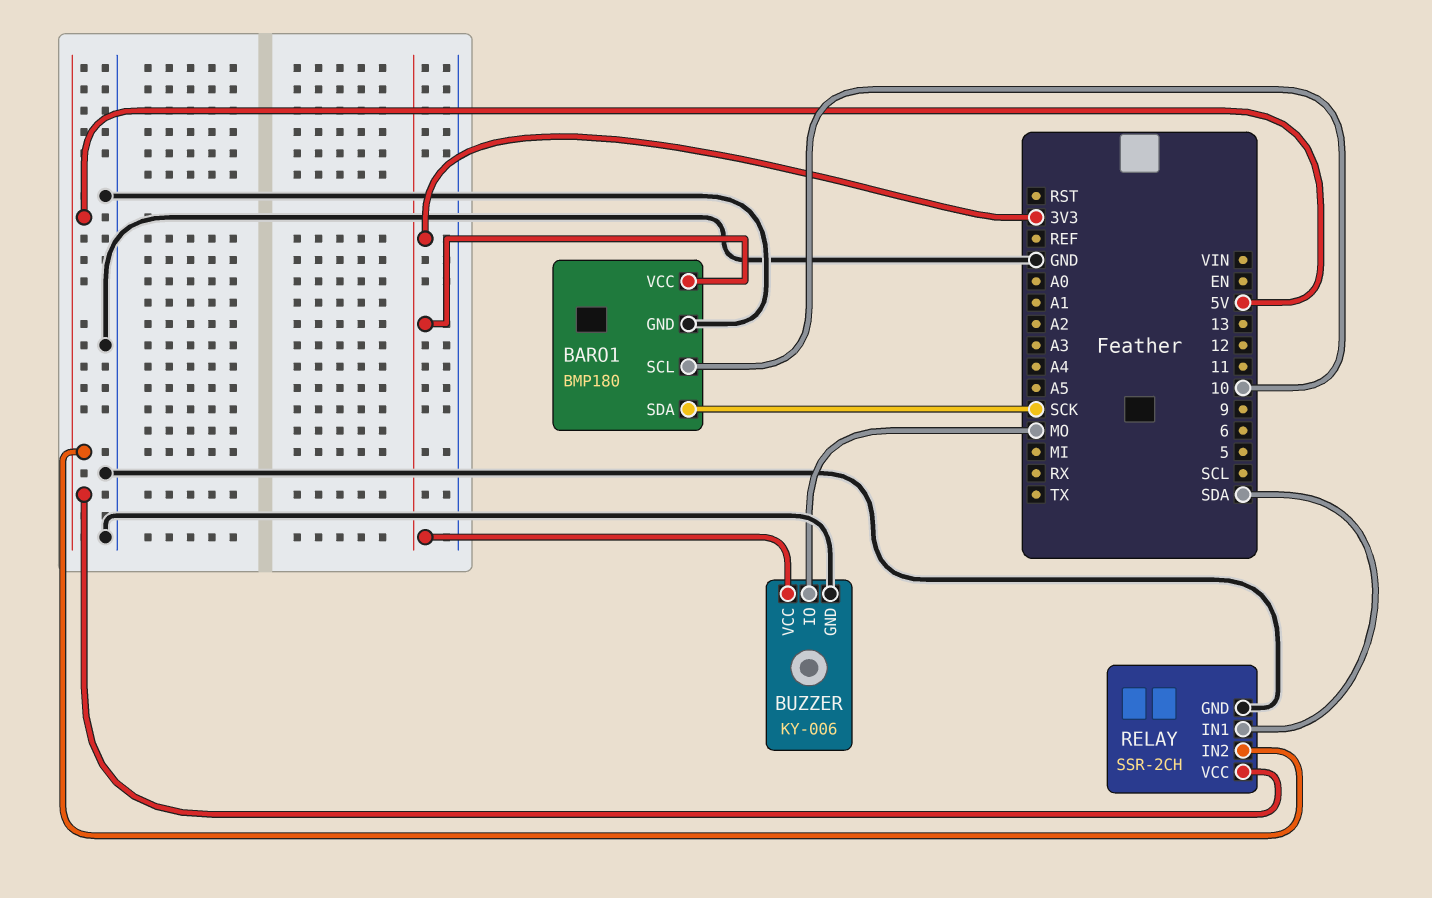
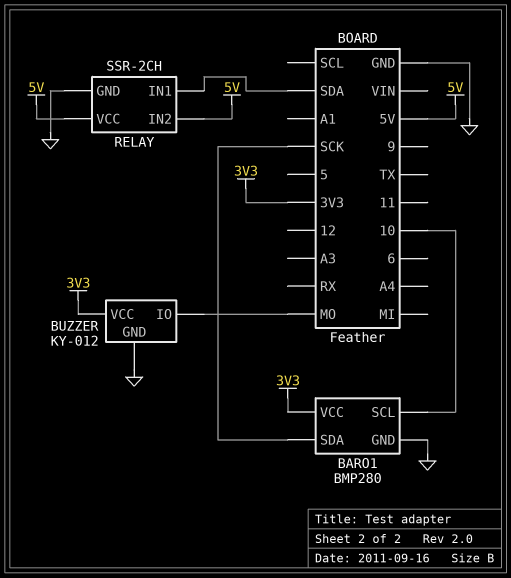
BARO1: BMP180 -> BMP280
BUZZER: KY-006 -> KY-012

